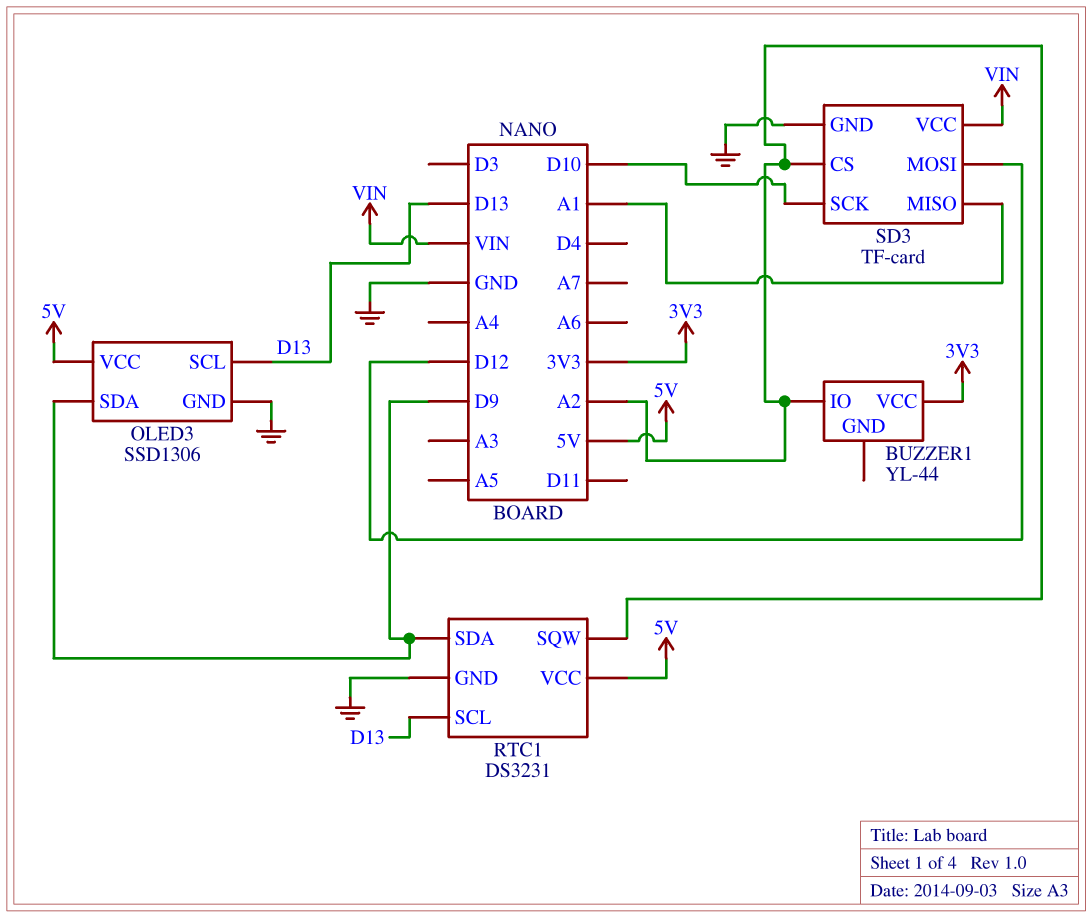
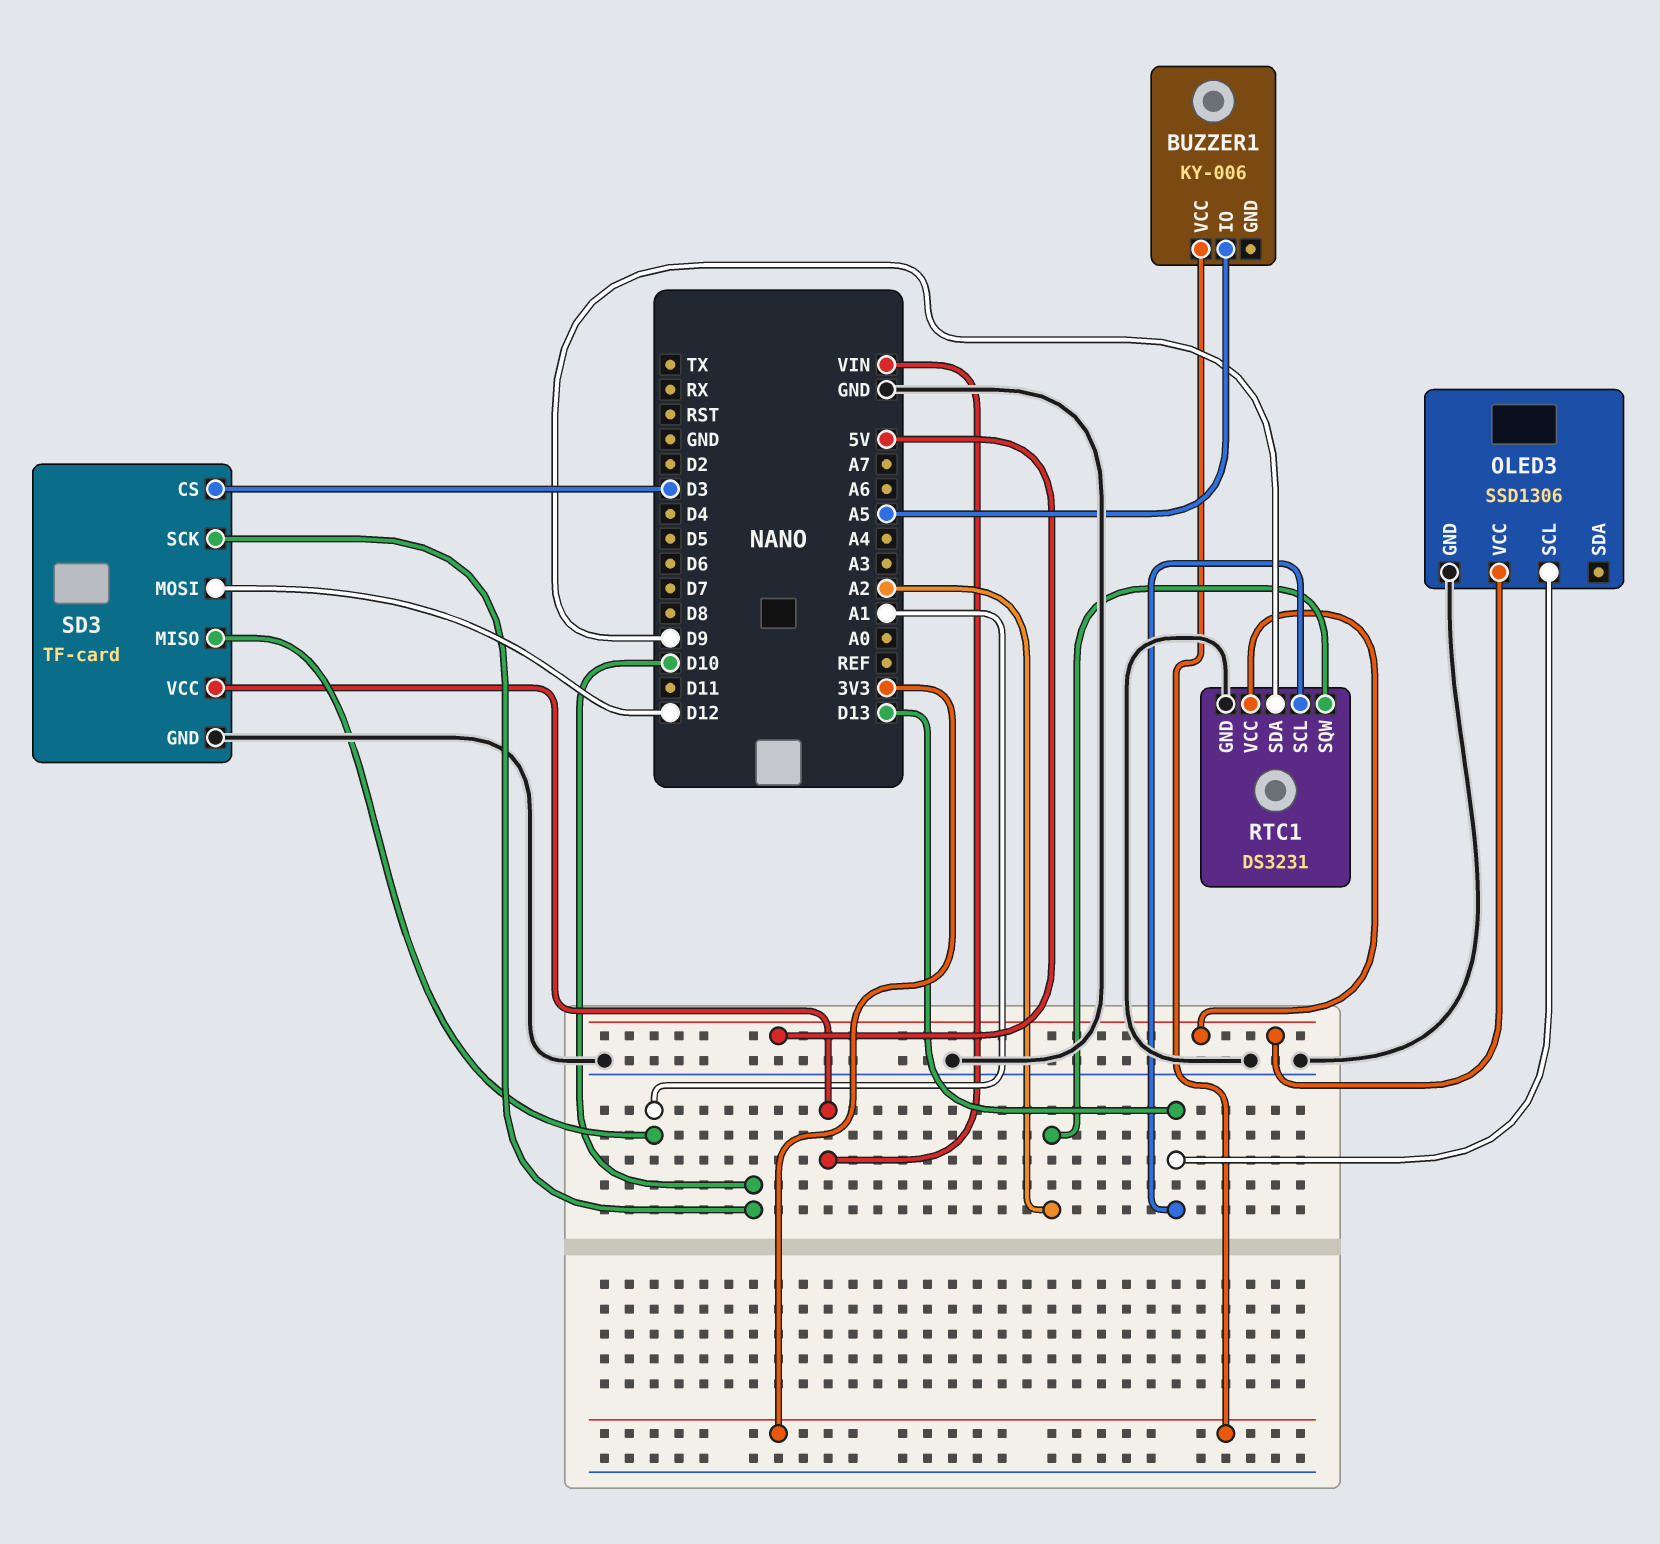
BUZZER1: YL-44 -> KY-006
BUZZER1 pin IO: A2 -> A5
OLED3 pin SDA: D9 -> none
SD3 pin CS: A2 -> D3

